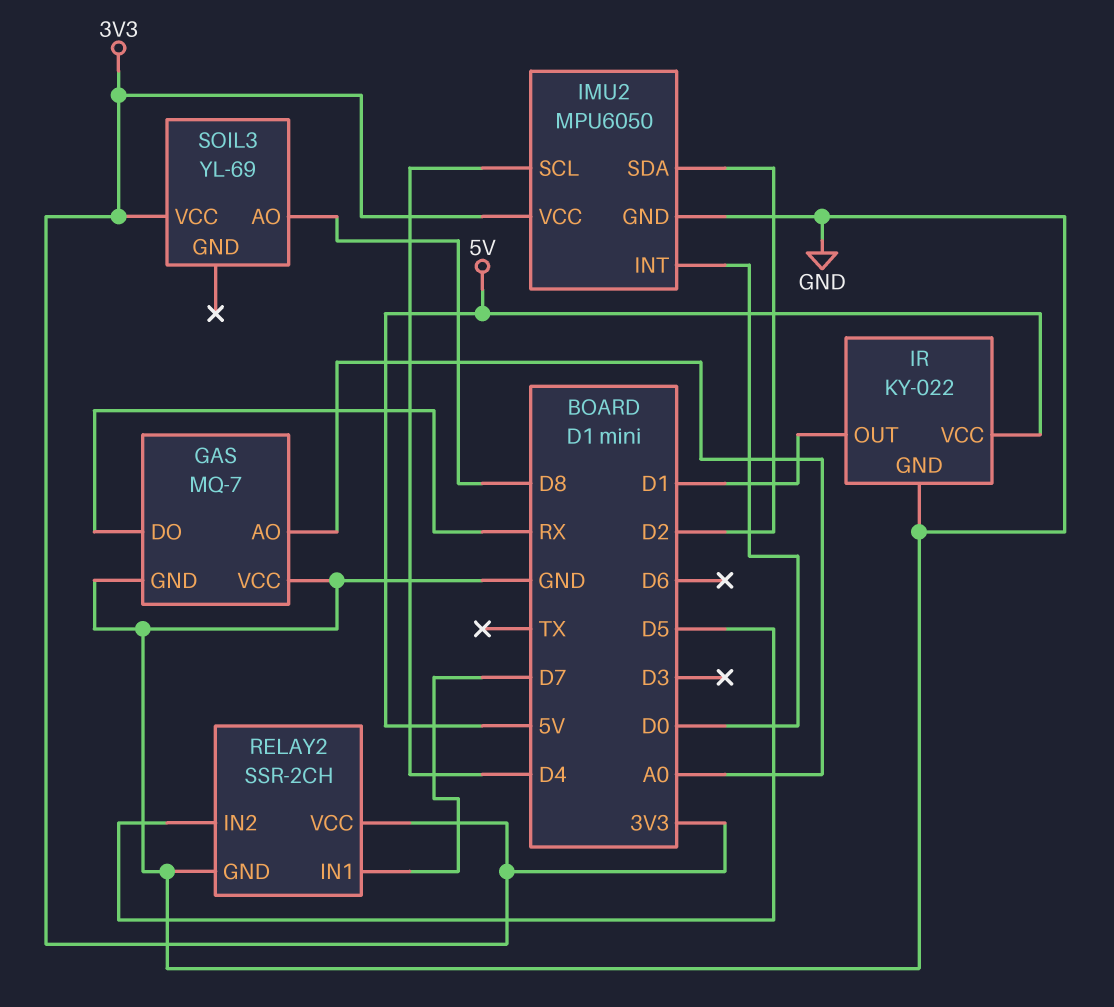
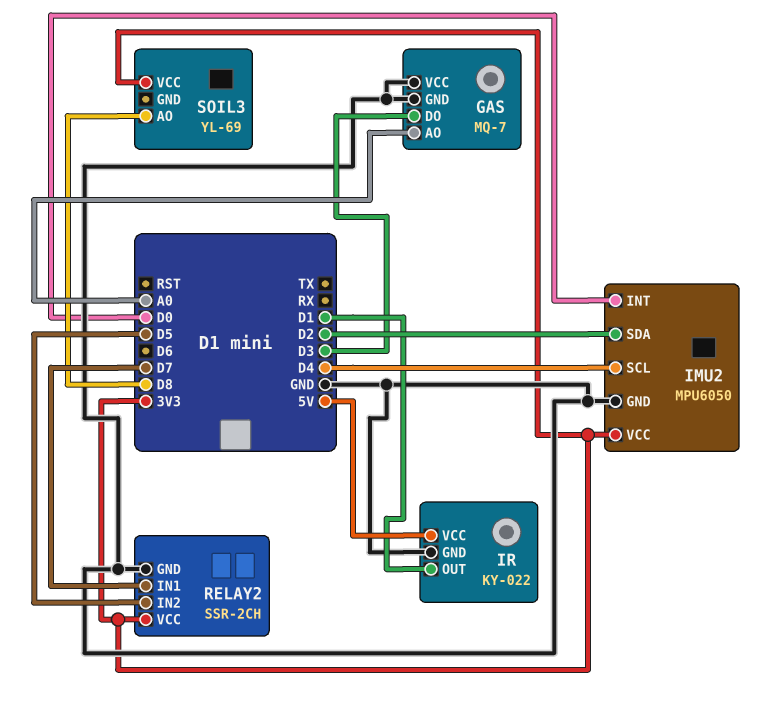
GAS pin DO: RX -> D3

